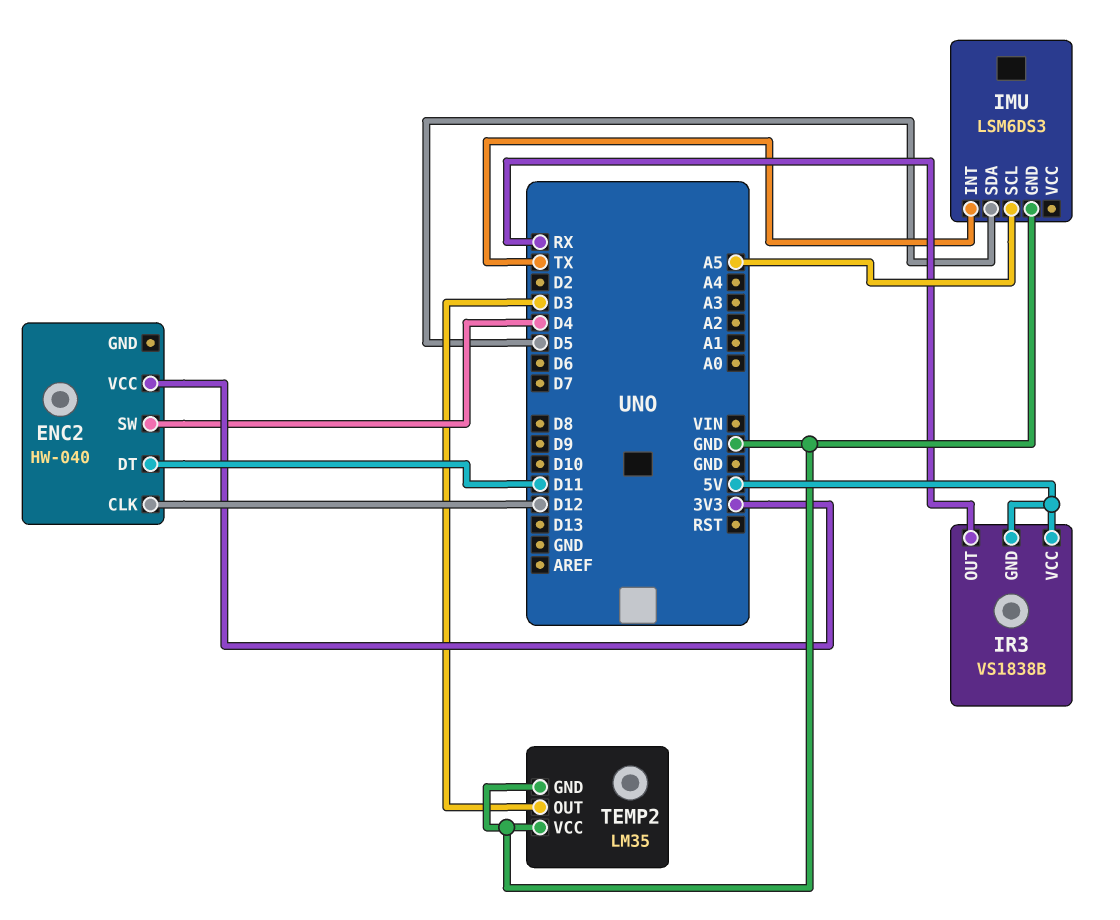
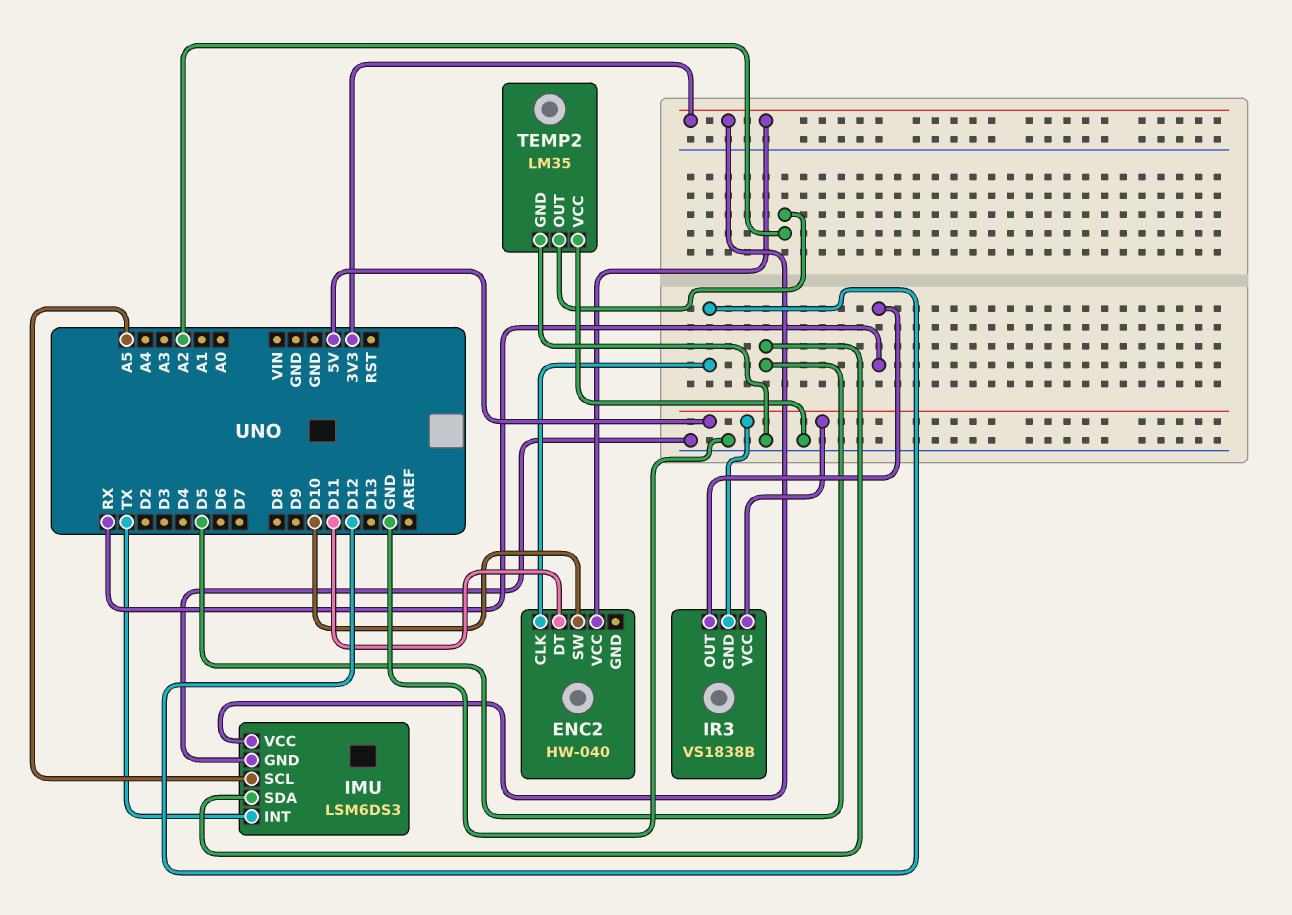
ENC2 pin SW: D4 -> D10
IMU pin VCC: none -> 3V3
TEMP2 pin OUT: D3 -> A2

